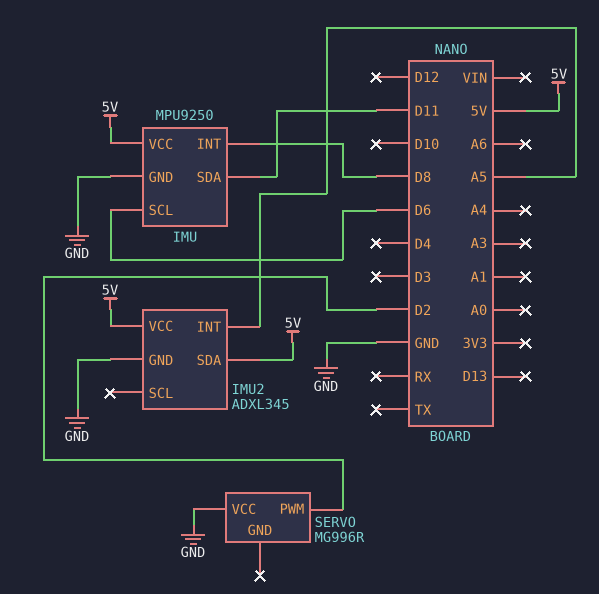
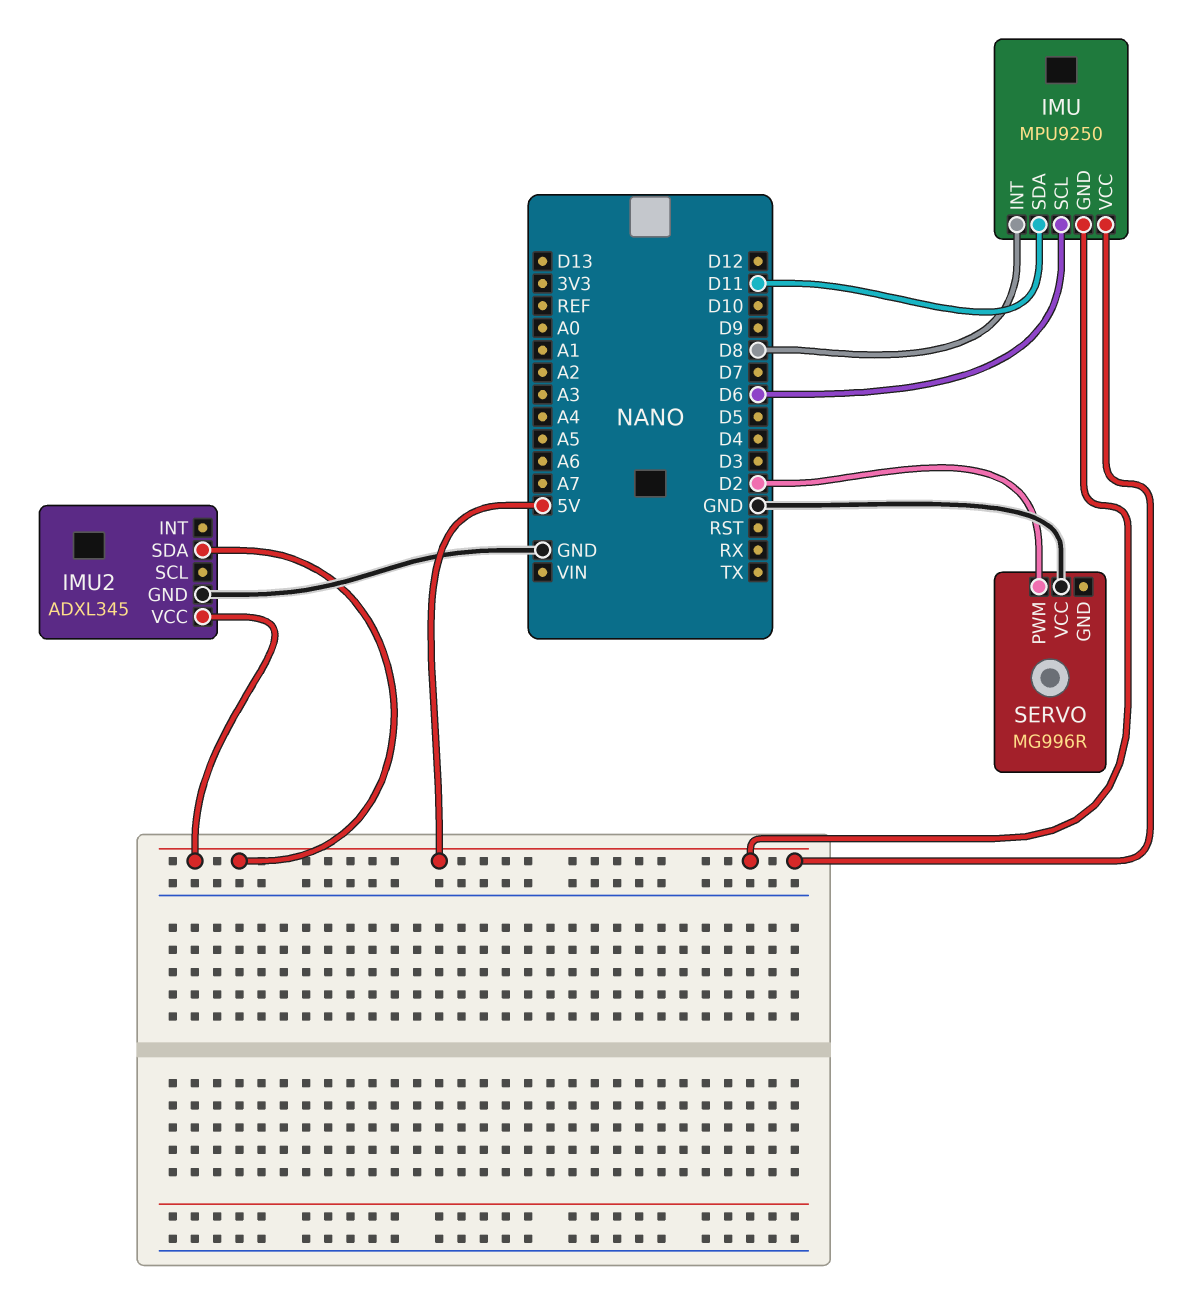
IMU pin GND: GND -> 5V
IMU2 pin INT: A5 -> none

